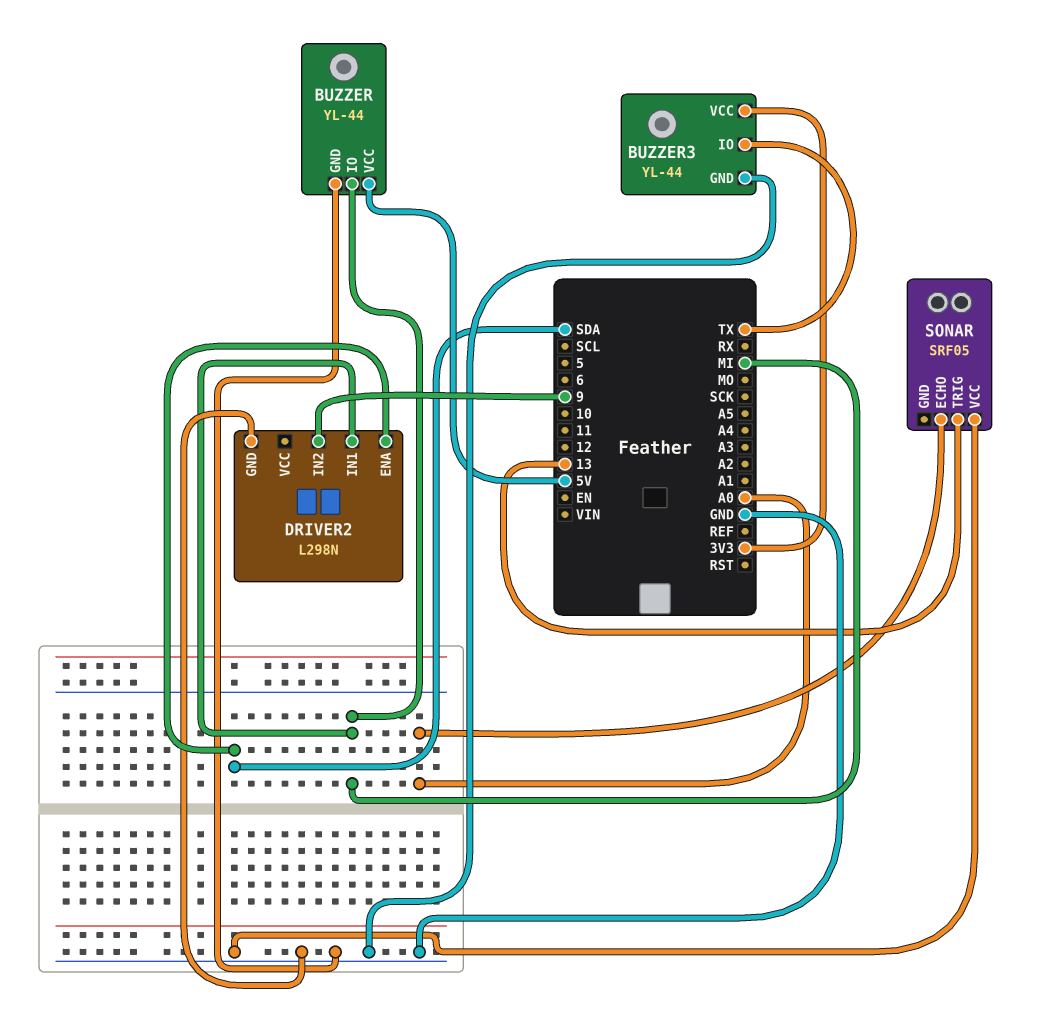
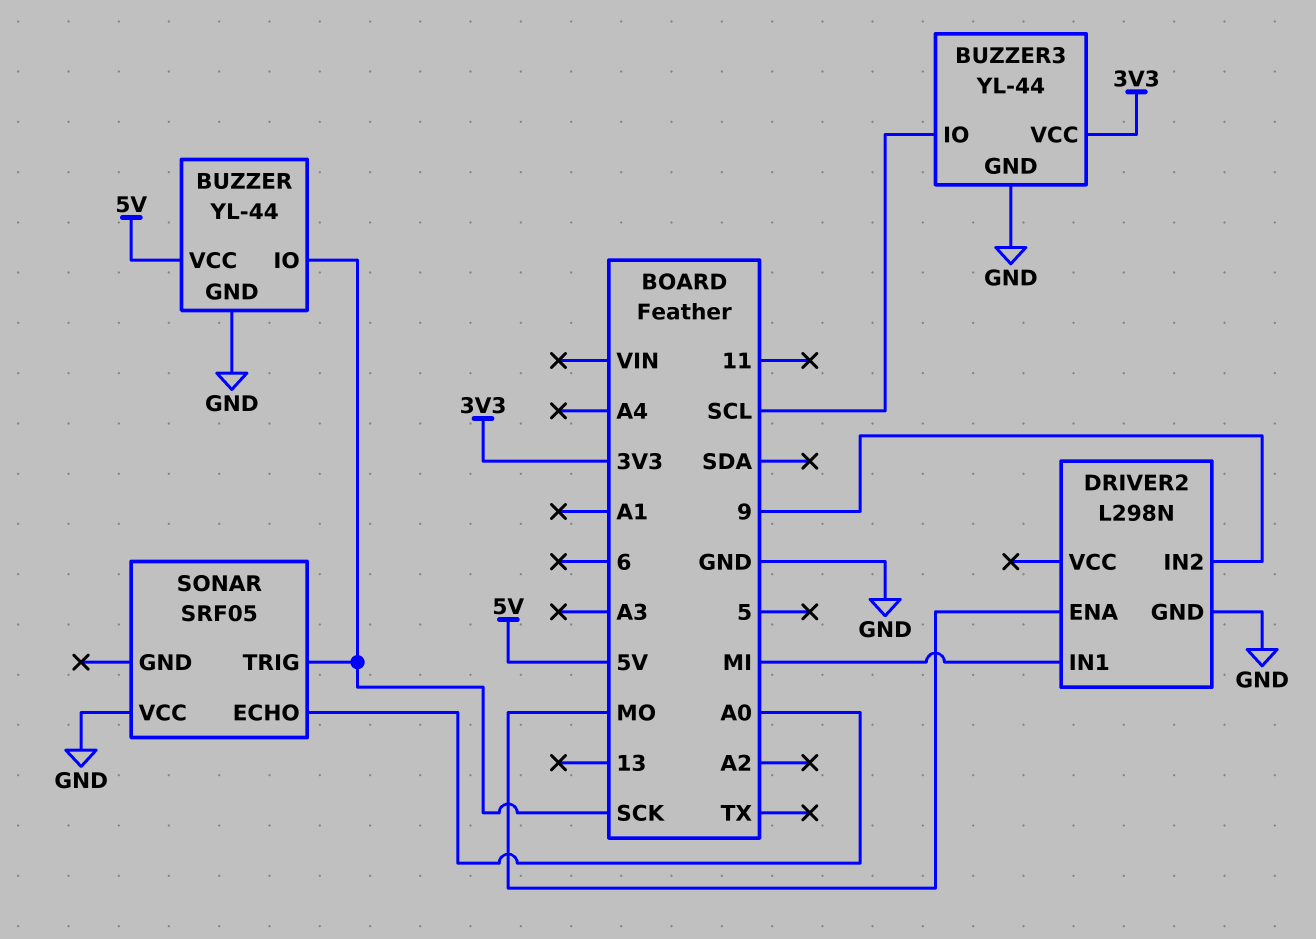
BUZZER pin IO: MI -> SCK
BUZZER3 pin IO: TX -> SCL
DRIVER2 pin ENA: SDA -> MO
SONAR pin TRIG: 13 -> SCK

